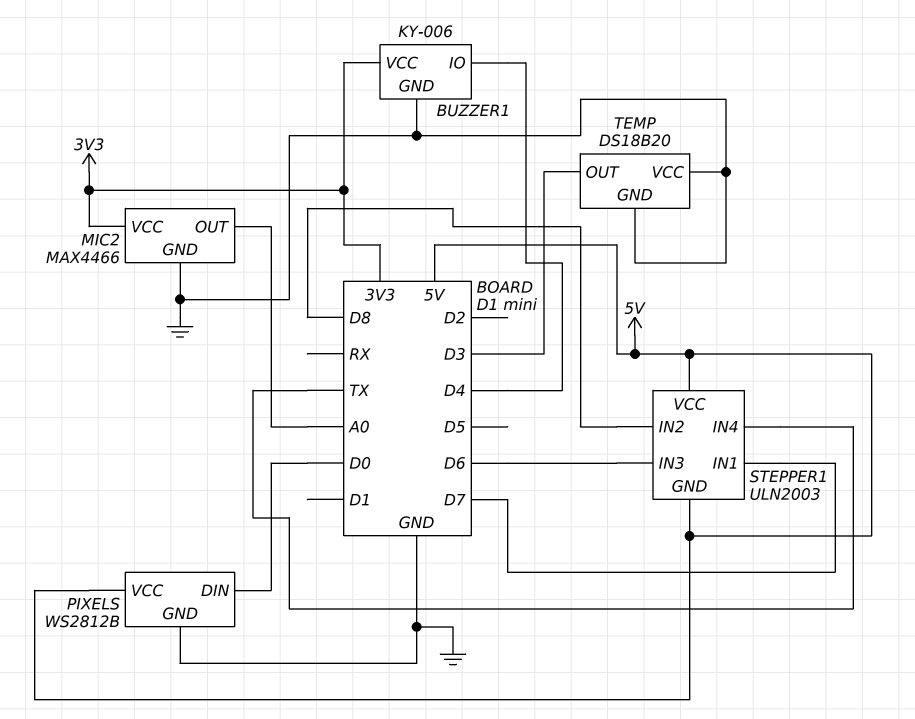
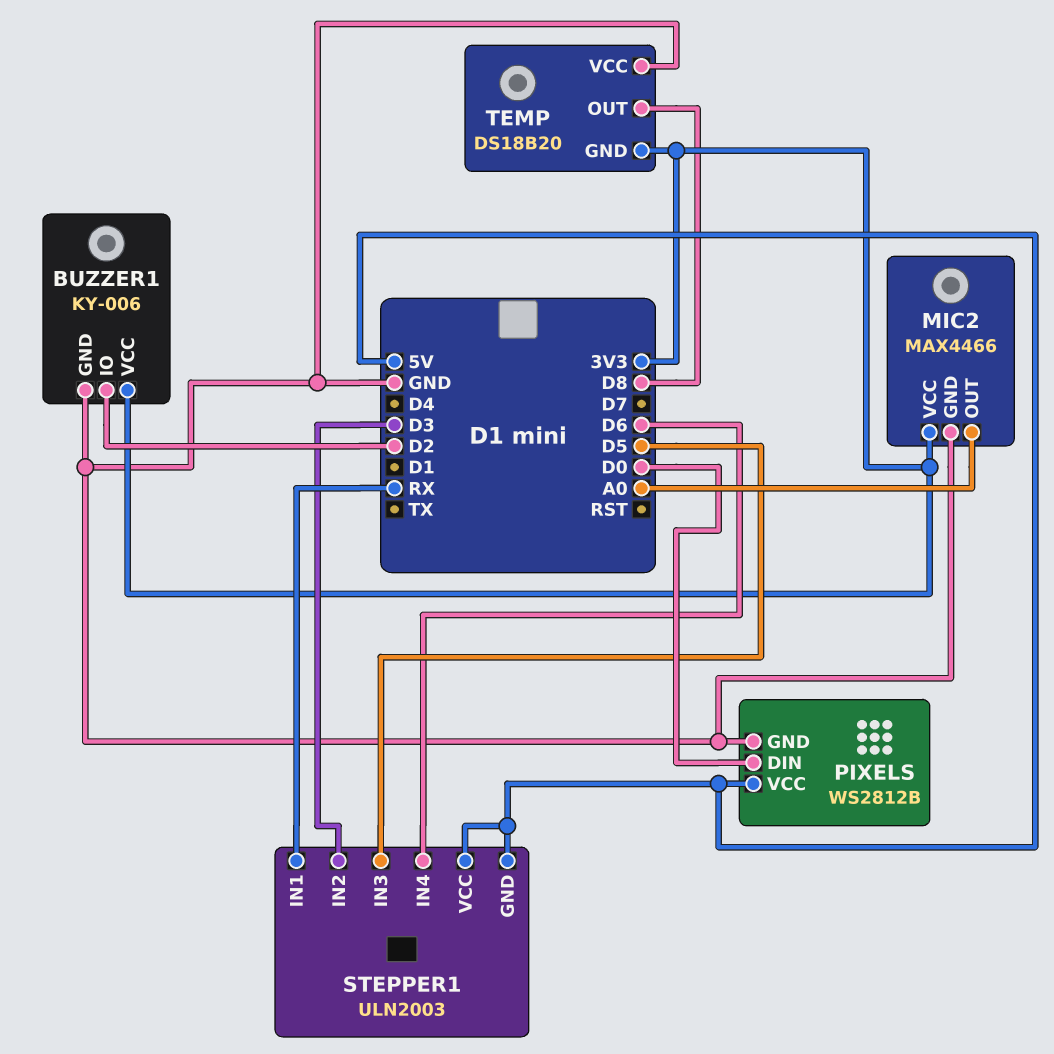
BUZZER1 pin IO: D4 -> D2
STEPPER1 pin IN1: D7 -> RX
STEPPER1 pin IN2: D8 -> D3
STEPPER1 pin IN3: D6 -> D5
STEPPER1 pin IN4: TX -> D6
TEMP pin GND: GND -> 3V3
TEMP pin OUT: D3 -> D8

